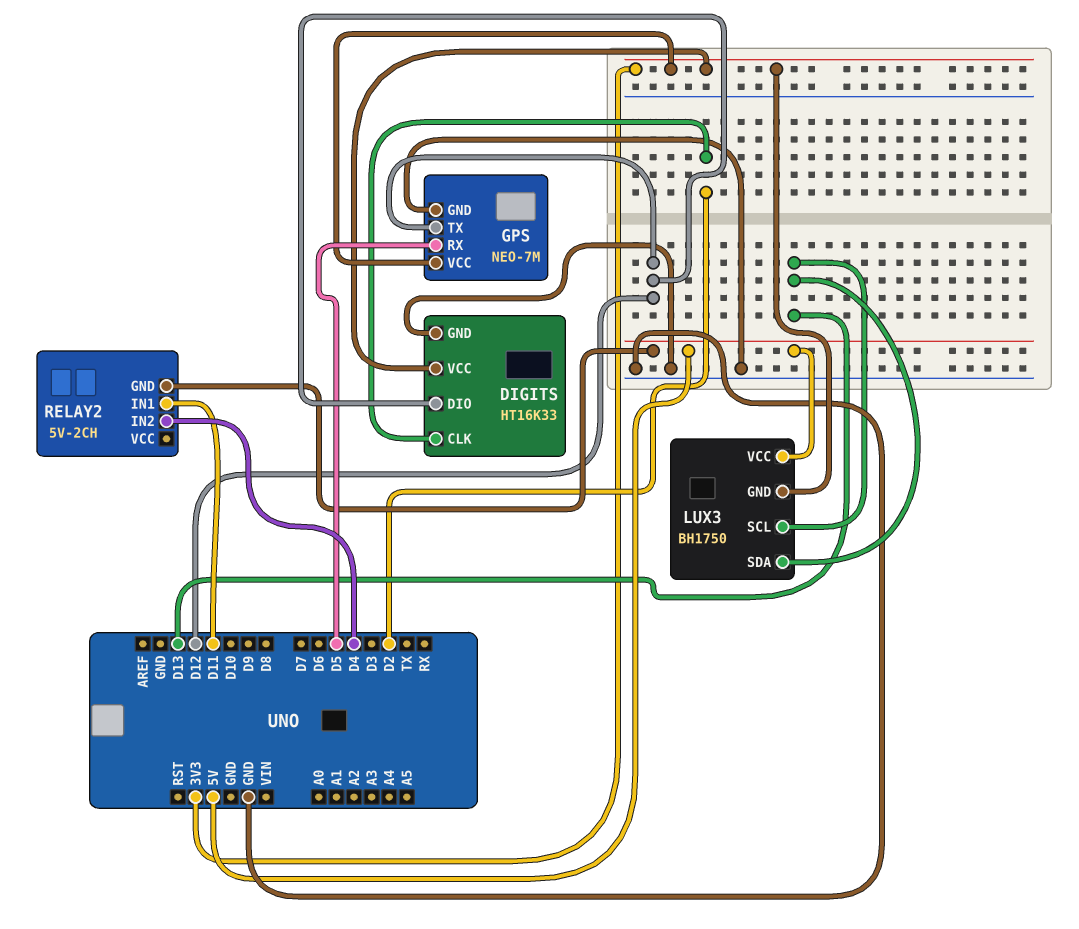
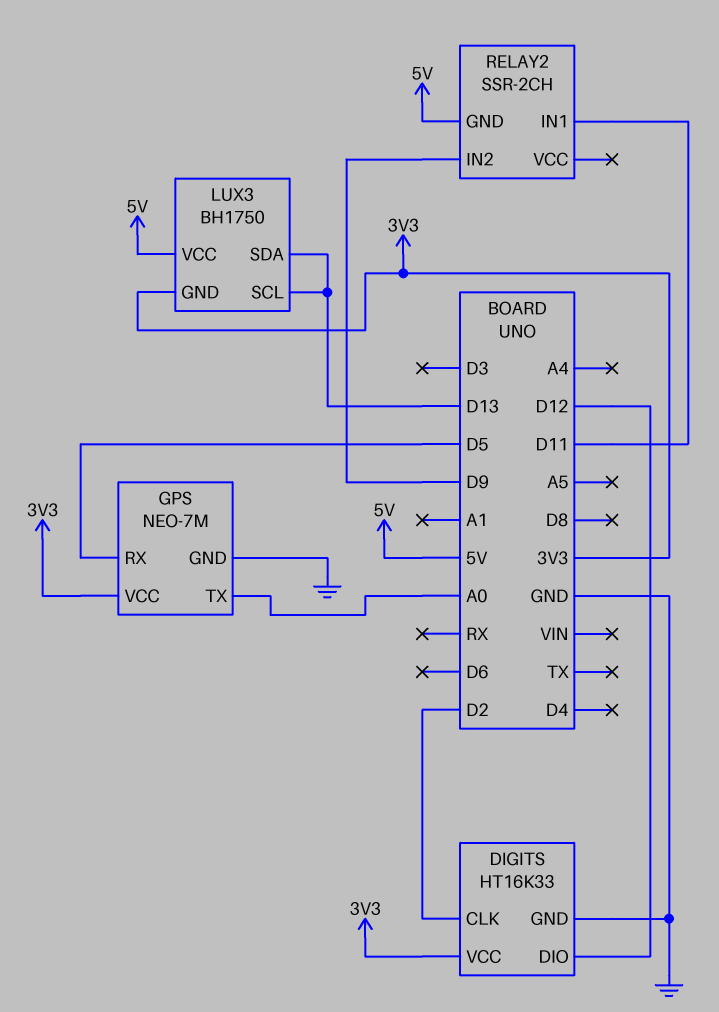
GPS pin TX: D12 -> A0
RELAY2: 5V-2CH -> SSR-2CH
RELAY2 pin IN2: D4 -> D9

